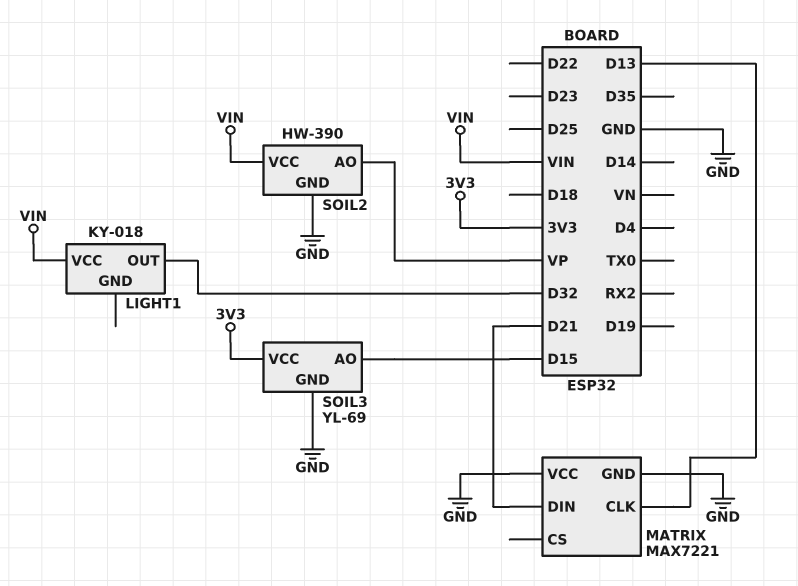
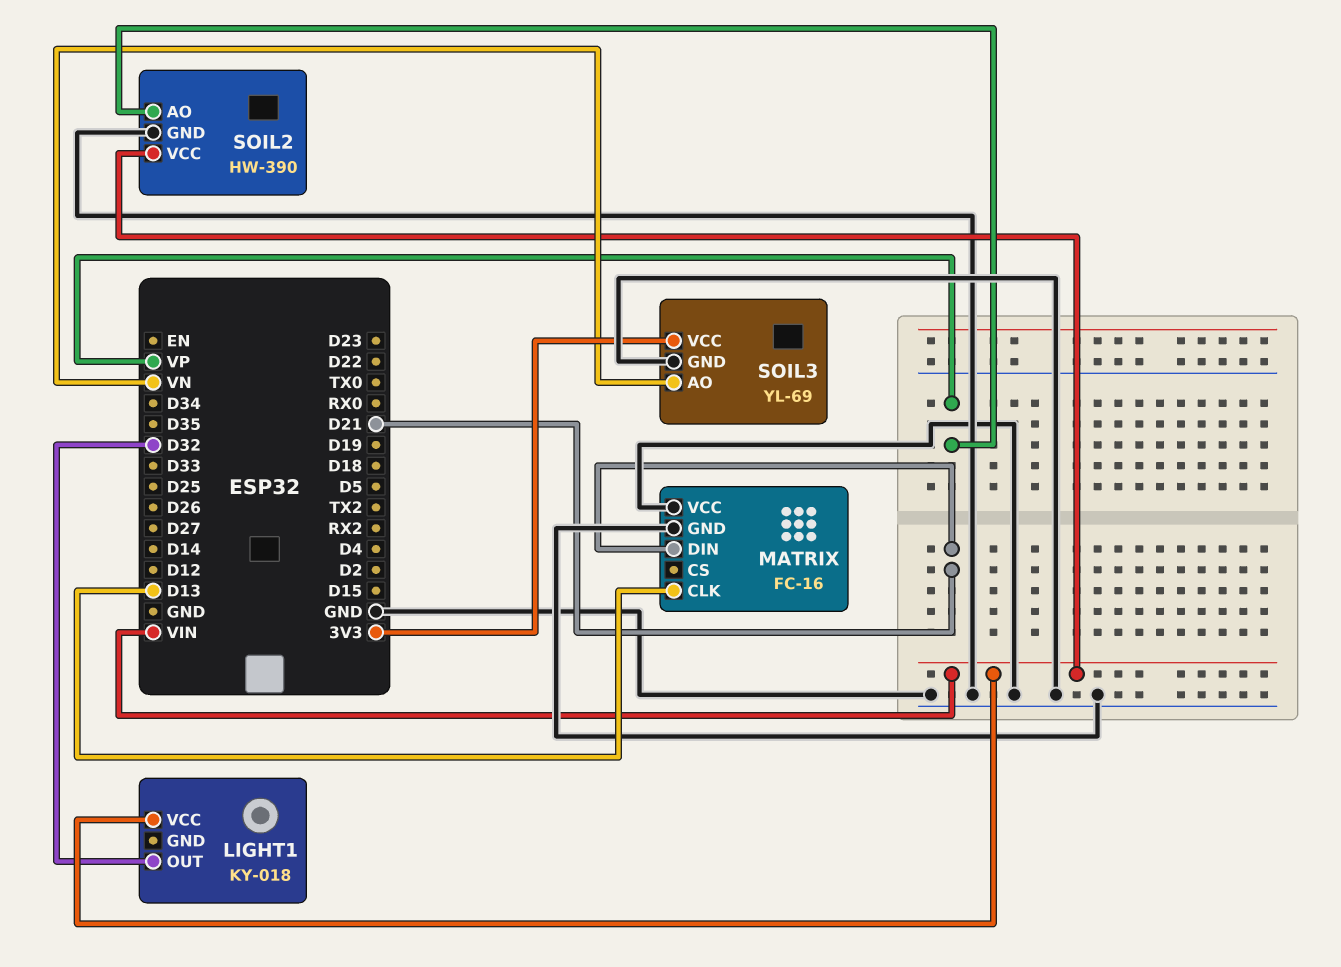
MATRIX: MAX7221 -> FC-16
SOIL3 pin AO: D15 -> VN

